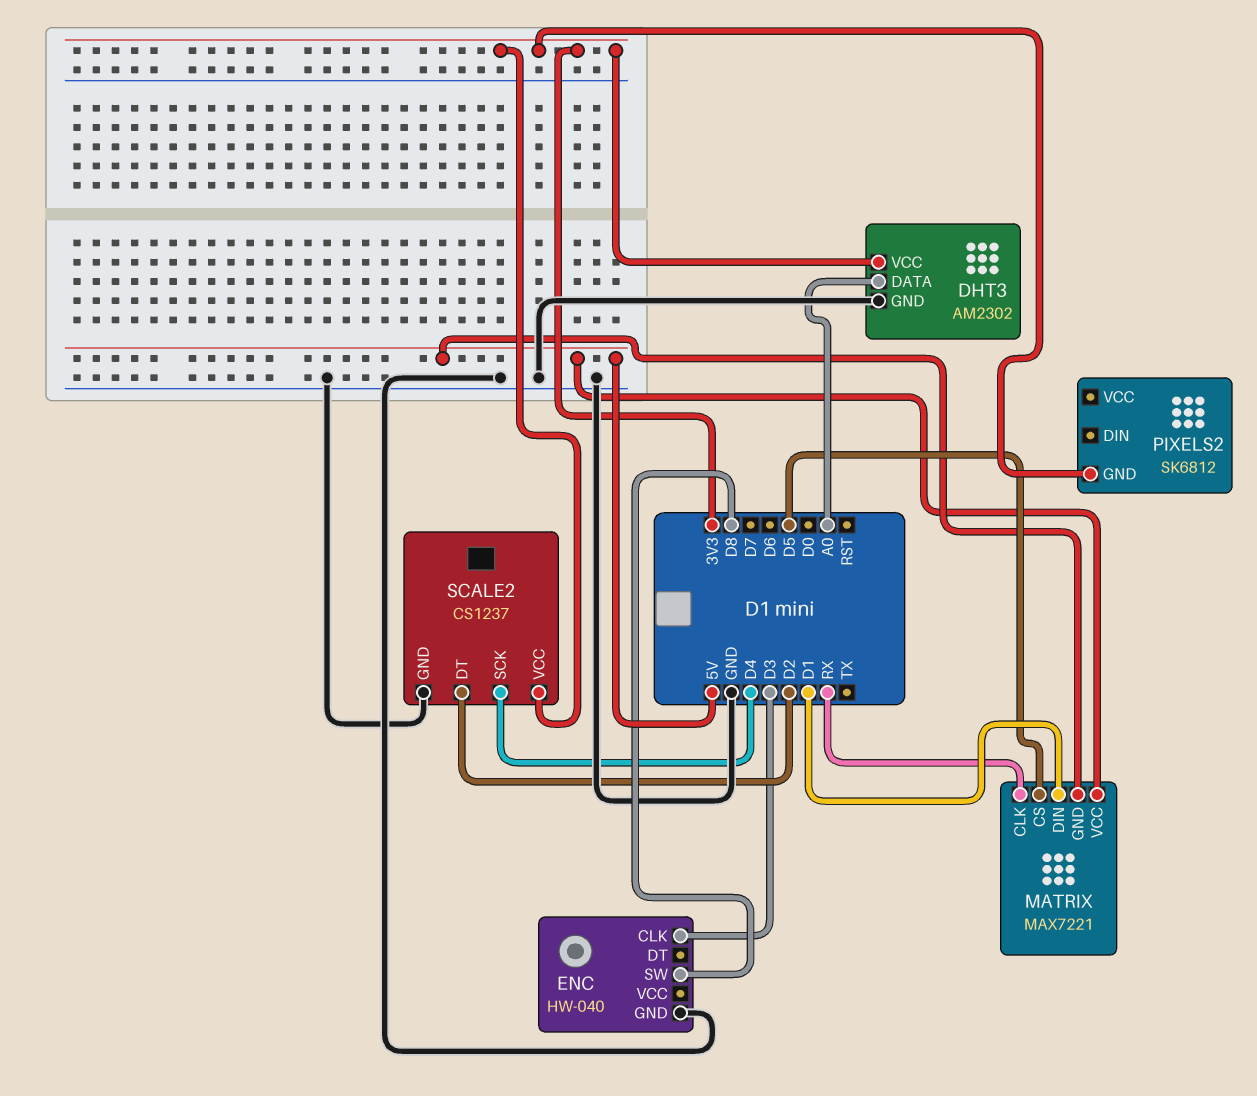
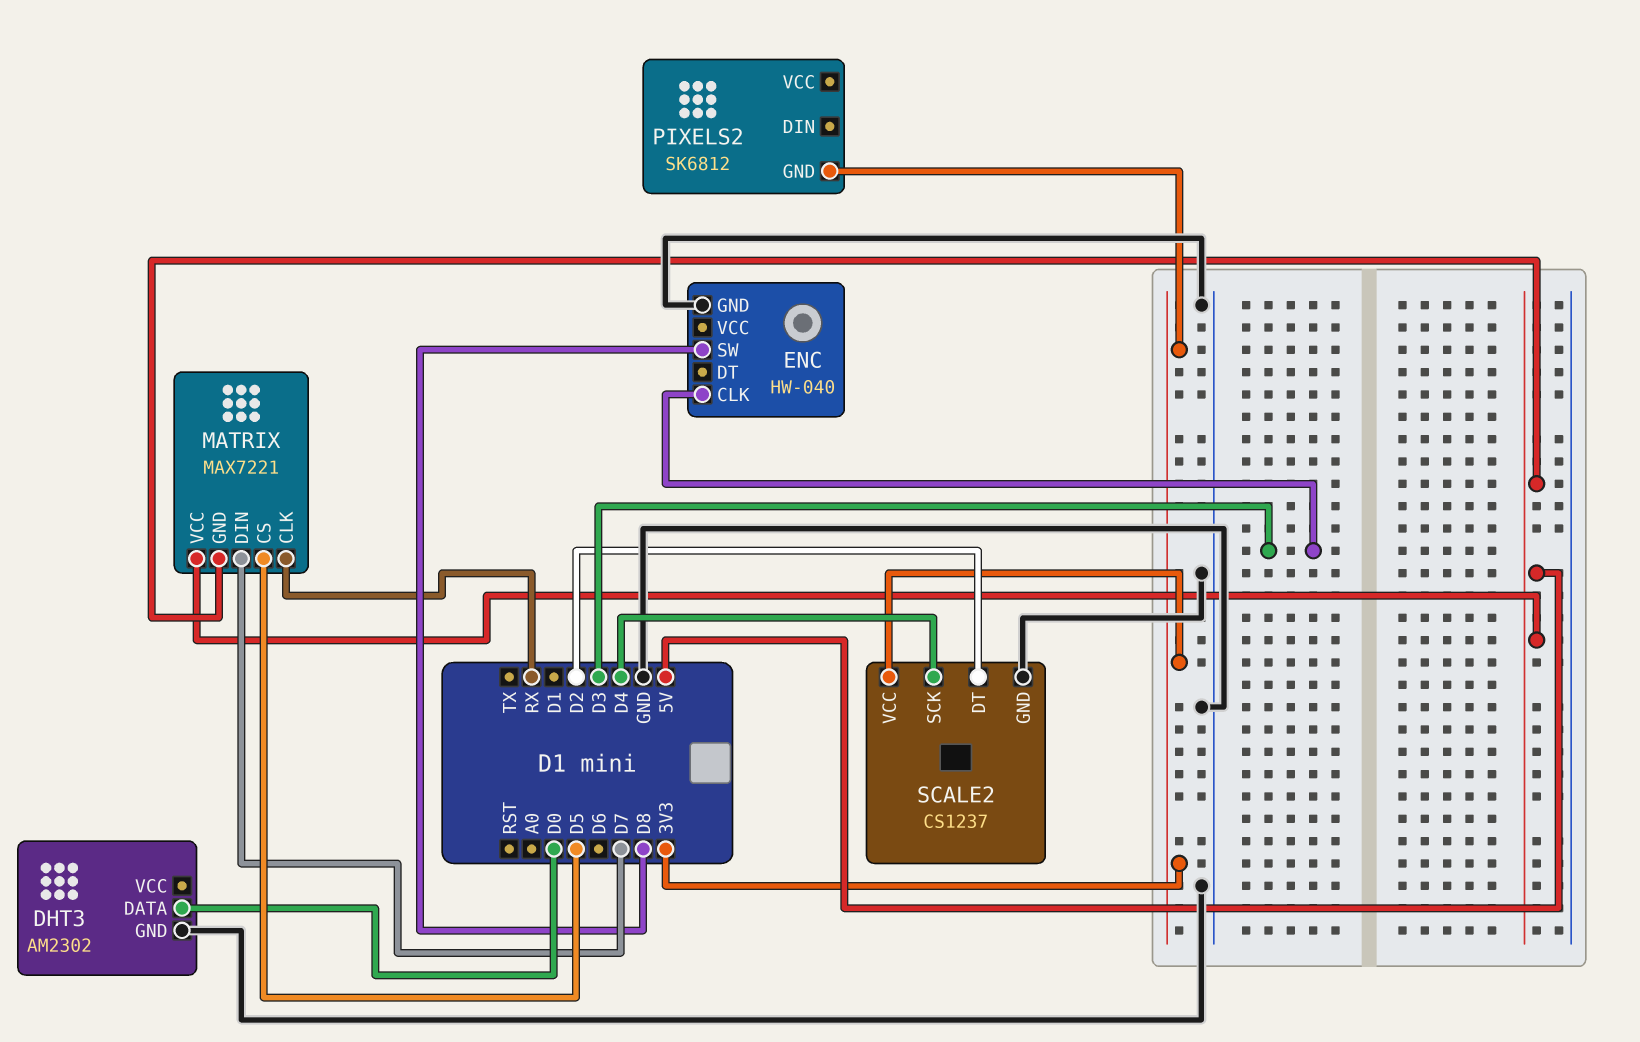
DHT3 pin DATA: A0 -> D0
DHT3 pin VCC: 3V3 -> none
MATRIX pin DIN: D1 -> D7

